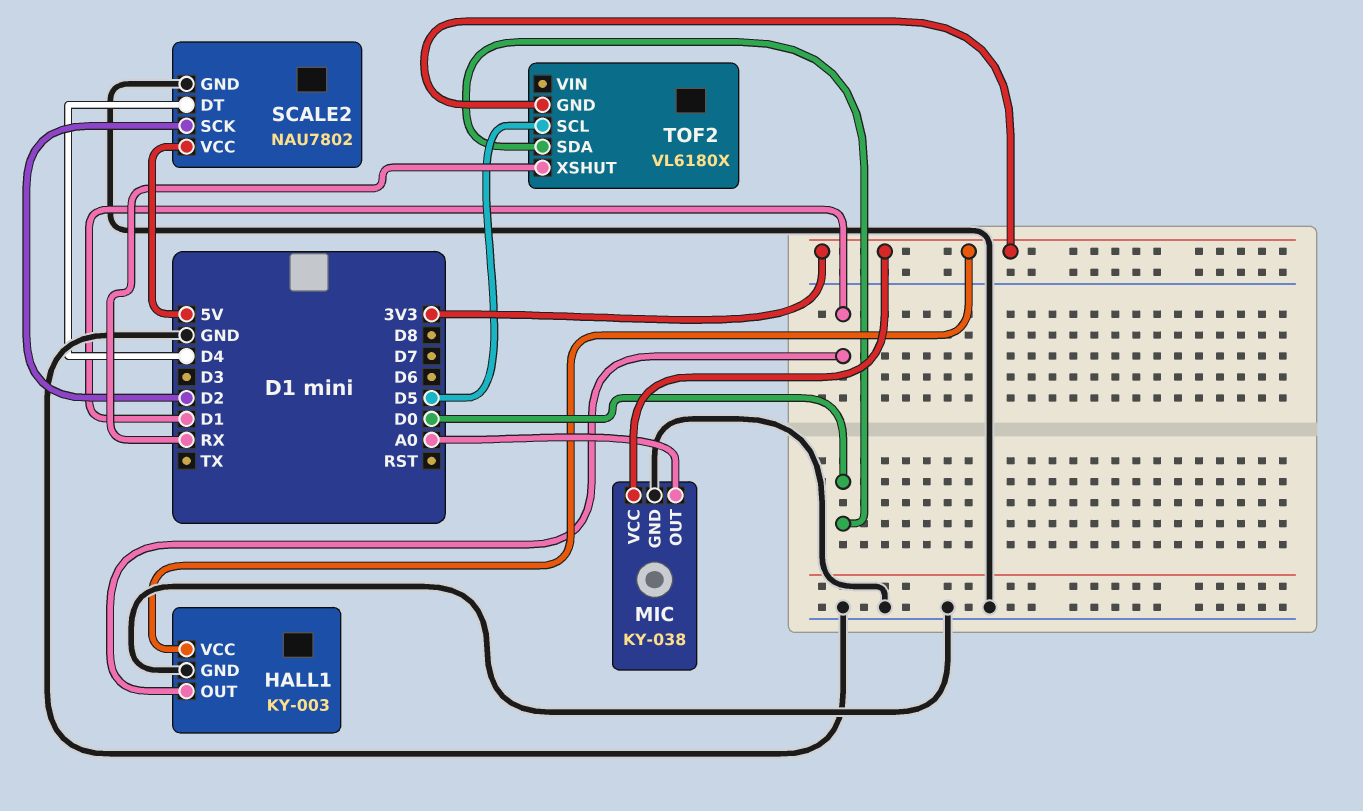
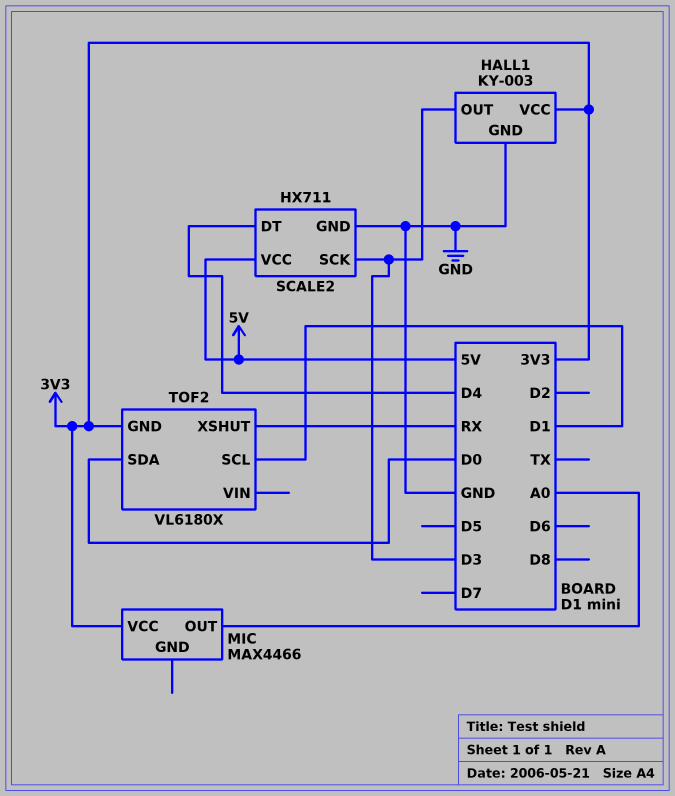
HALL1 pin OUT: D1 -> D3
MIC: KY-038 -> MAX4466
MIC pin GND: GND -> none
SCALE2: NAU7802 -> HX711
SCALE2 pin SCK: D2 -> D3
TOF2 pin SCL: D5 -> D1

